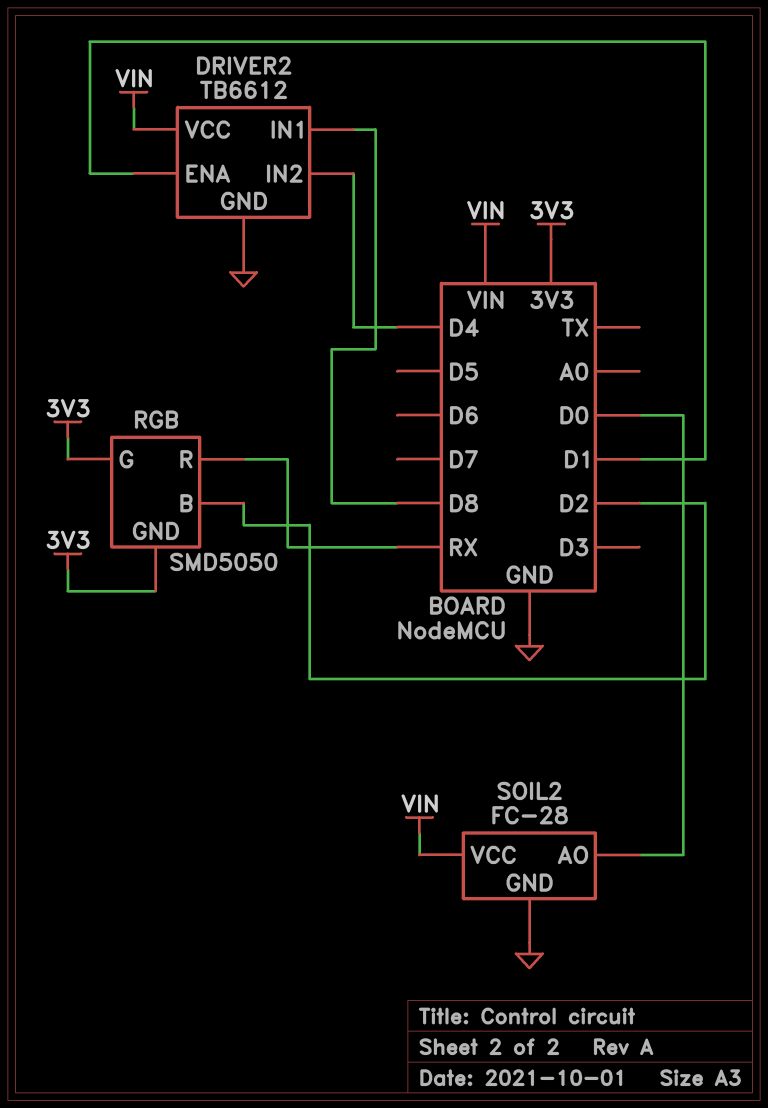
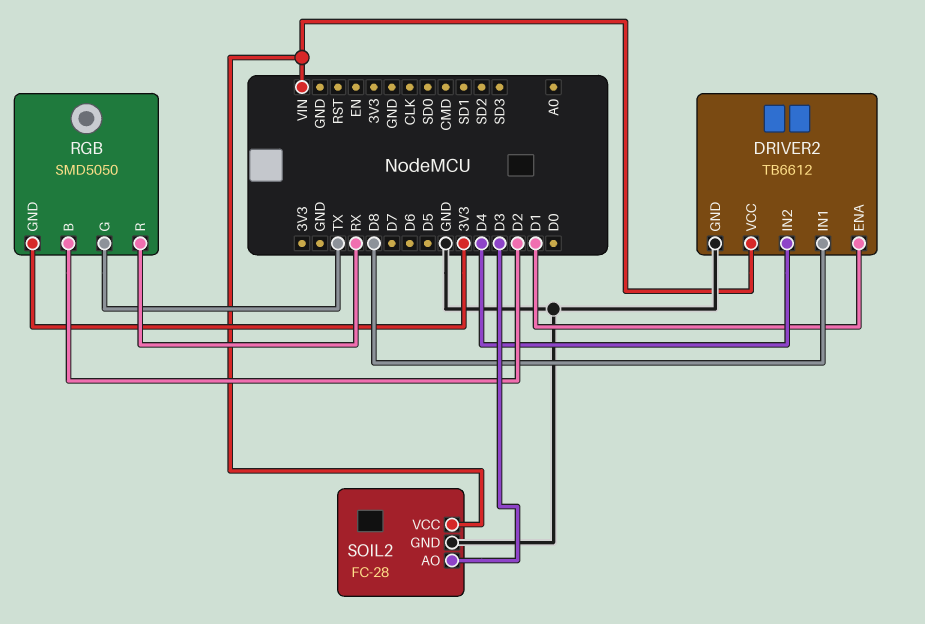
RGB pin G: 3V3 -> TX
SOIL2 pin AO: D0 -> D3

